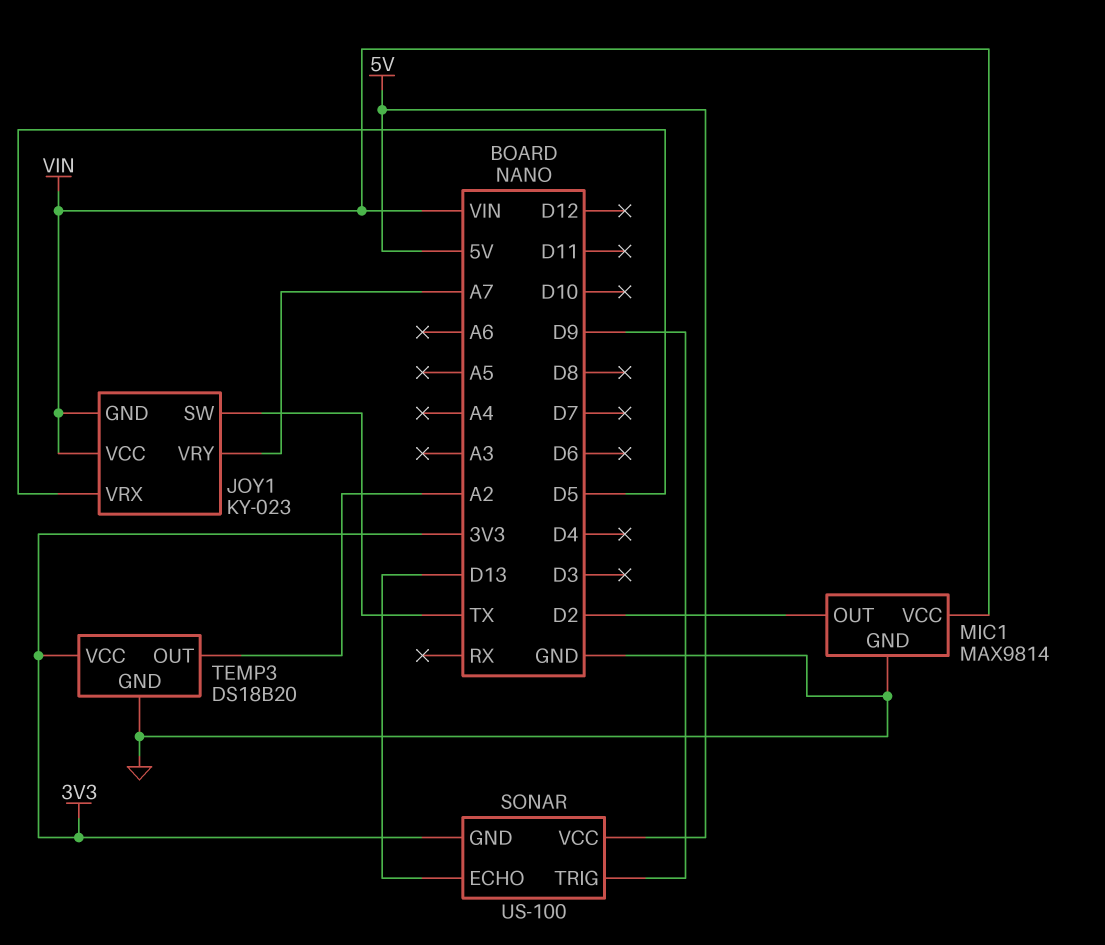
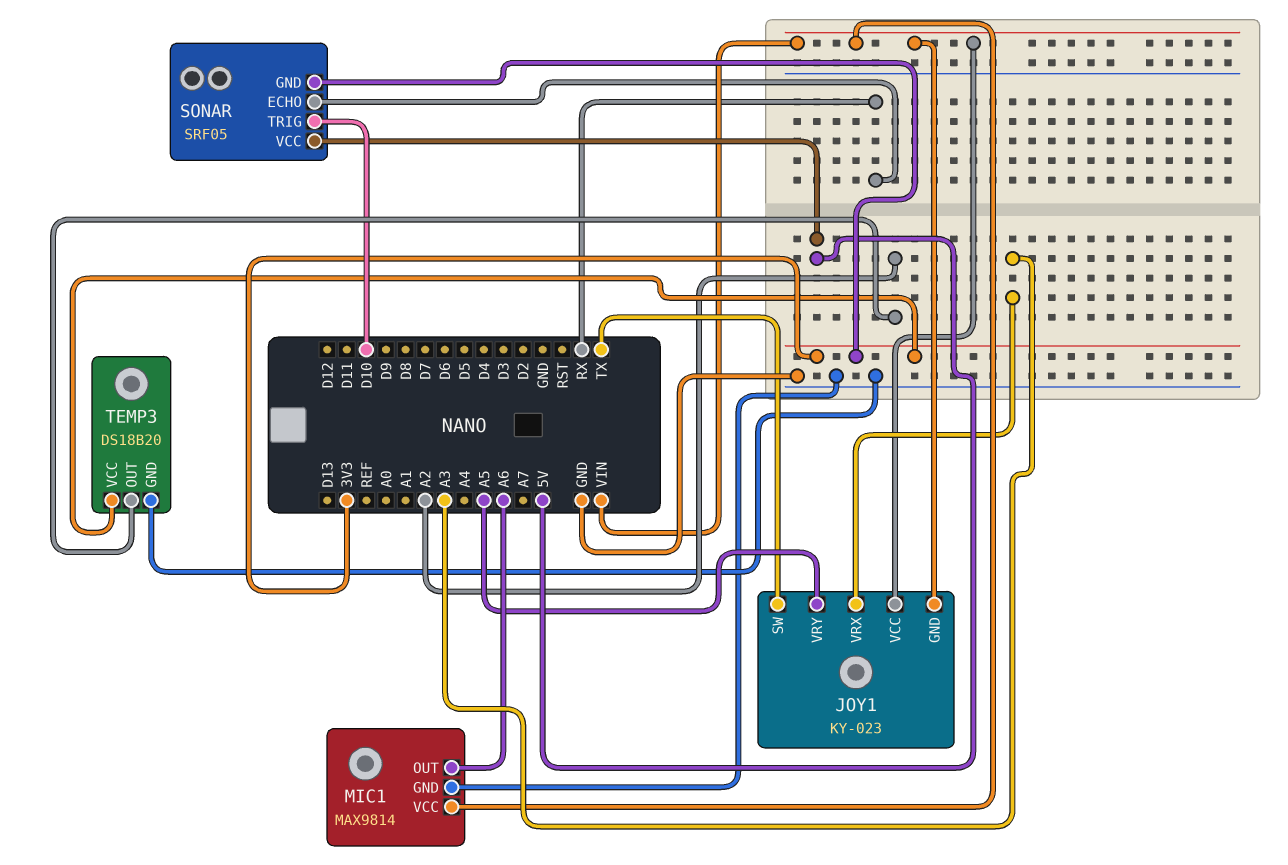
JOY1 pin VRX: D5 -> A3
JOY1 pin VRY: A7 -> A5
MIC1 pin OUT: D2 -> A6
SONAR: US-100 -> SRF05
SONAR pin ECHO: D13 -> RX
SONAR pin TRIG: D9 -> D10

